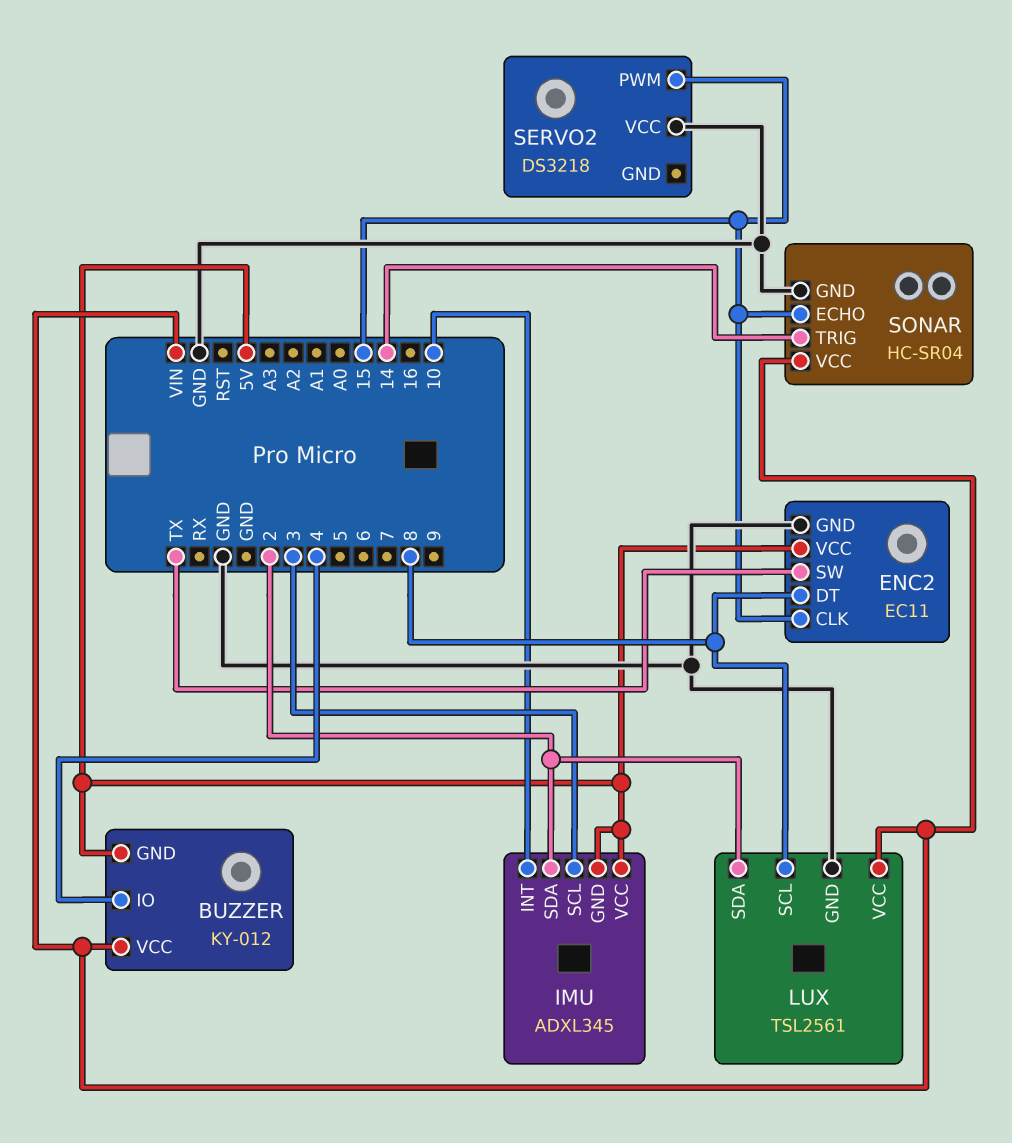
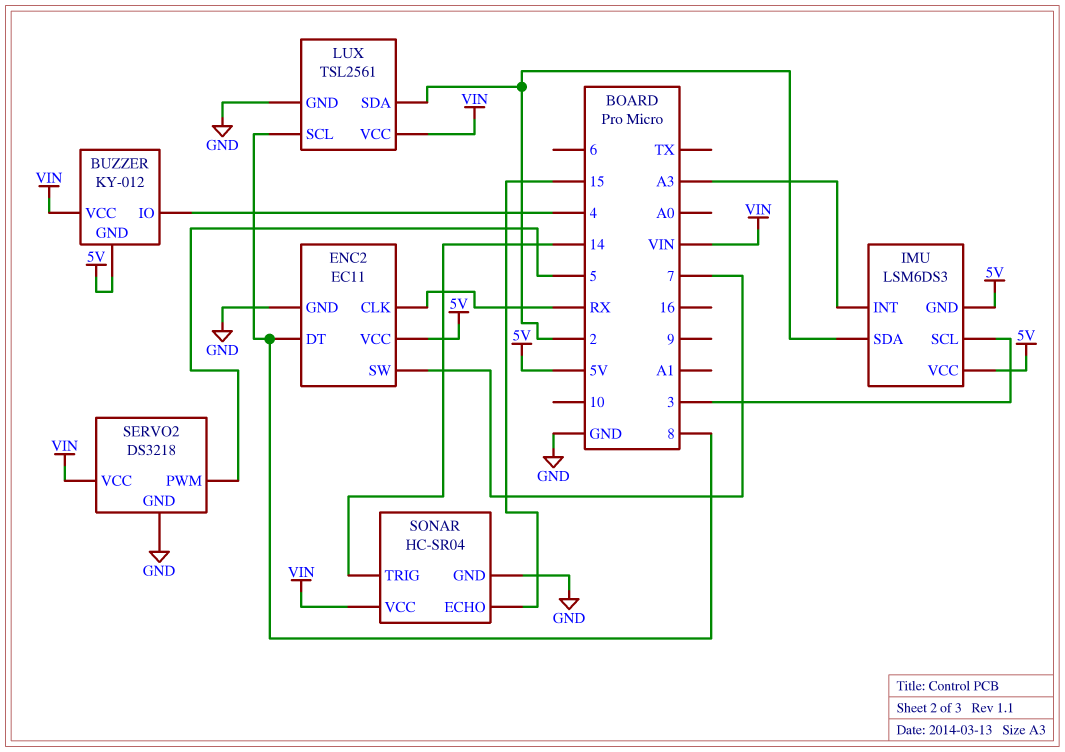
ENC2 pin CLK: 15 -> RX
ENC2 pin SW: TX -> 7
IMU: ADXL345 -> LSM6DS3
IMU pin INT: 10 -> A3
SERVO2 pin GND: none -> GND
SERVO2 pin PWM: 15 -> 5
SERVO2 pin VCC: GND -> VIN

